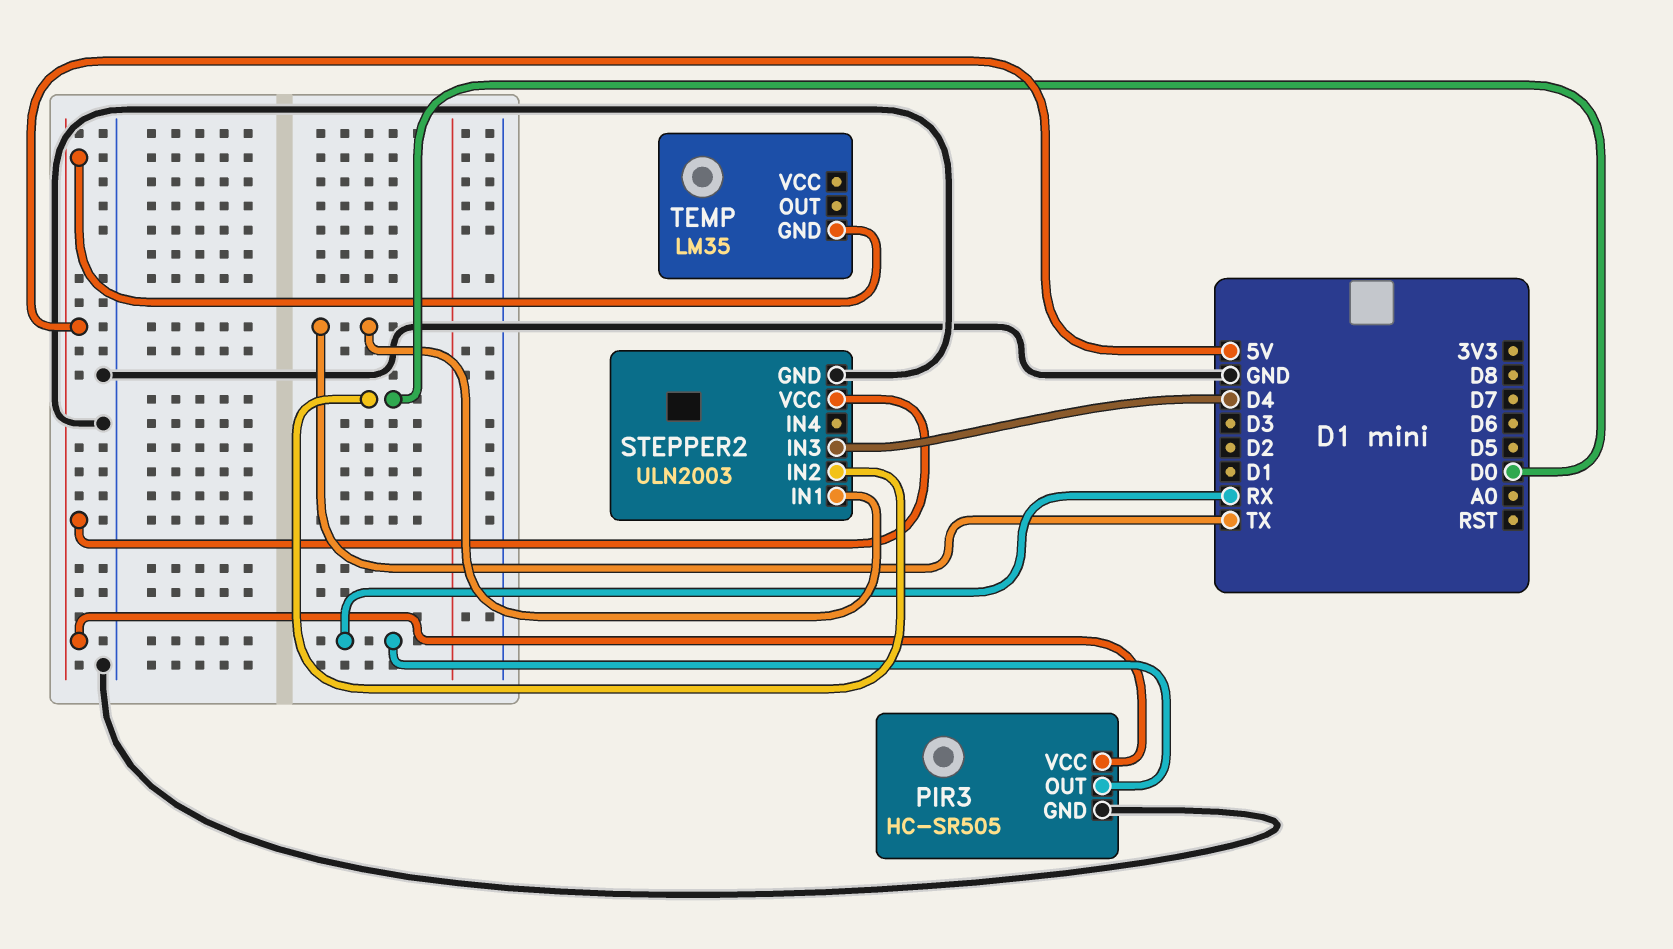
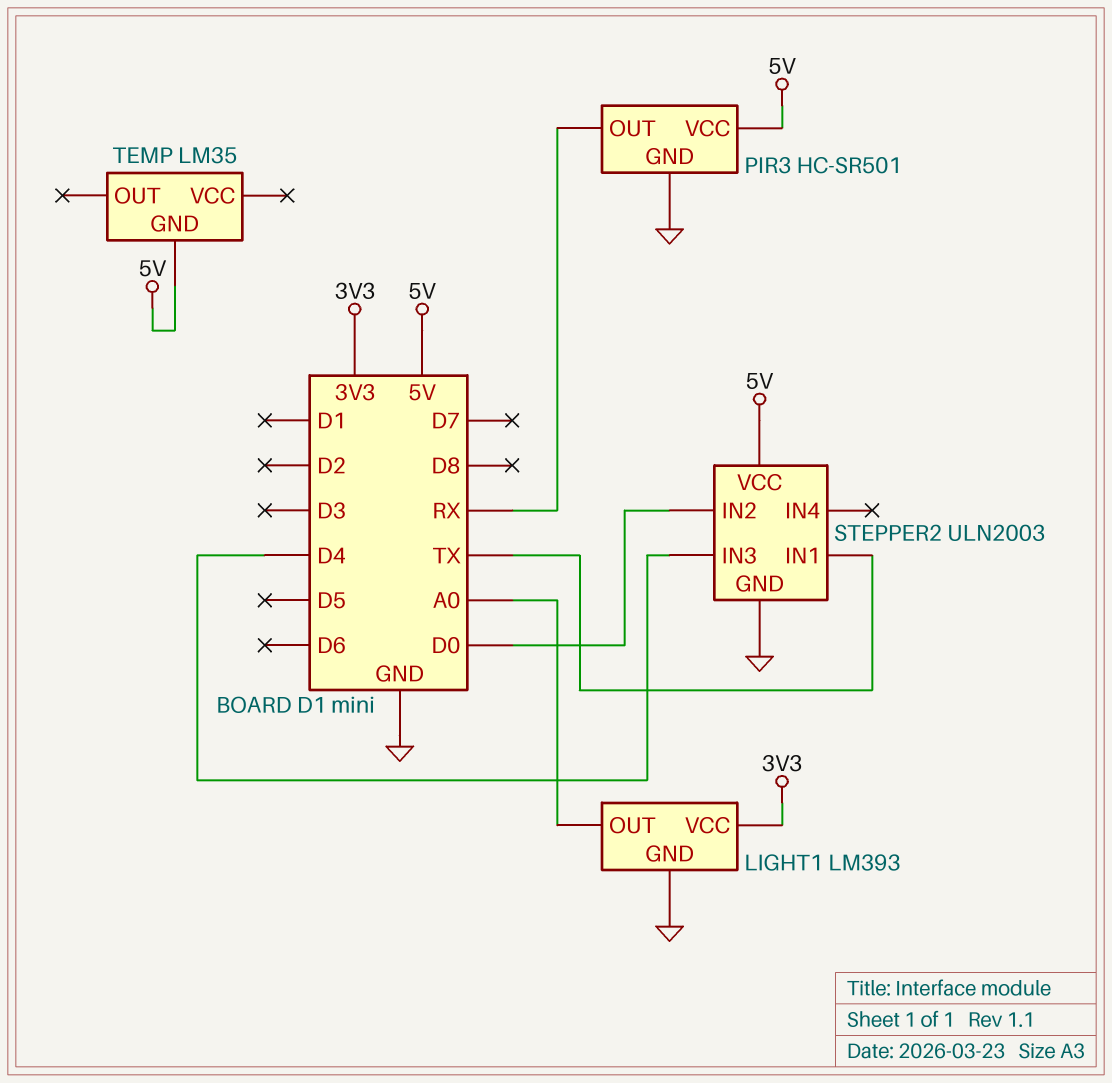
LIGHT1: none -> LM393
LIGHT1 pin GND: none -> GND
LIGHT1 pin OUT: none -> A0
LIGHT1 pin VCC: none -> 3V3
PIR3: HC-SR505 -> HC-SR501

